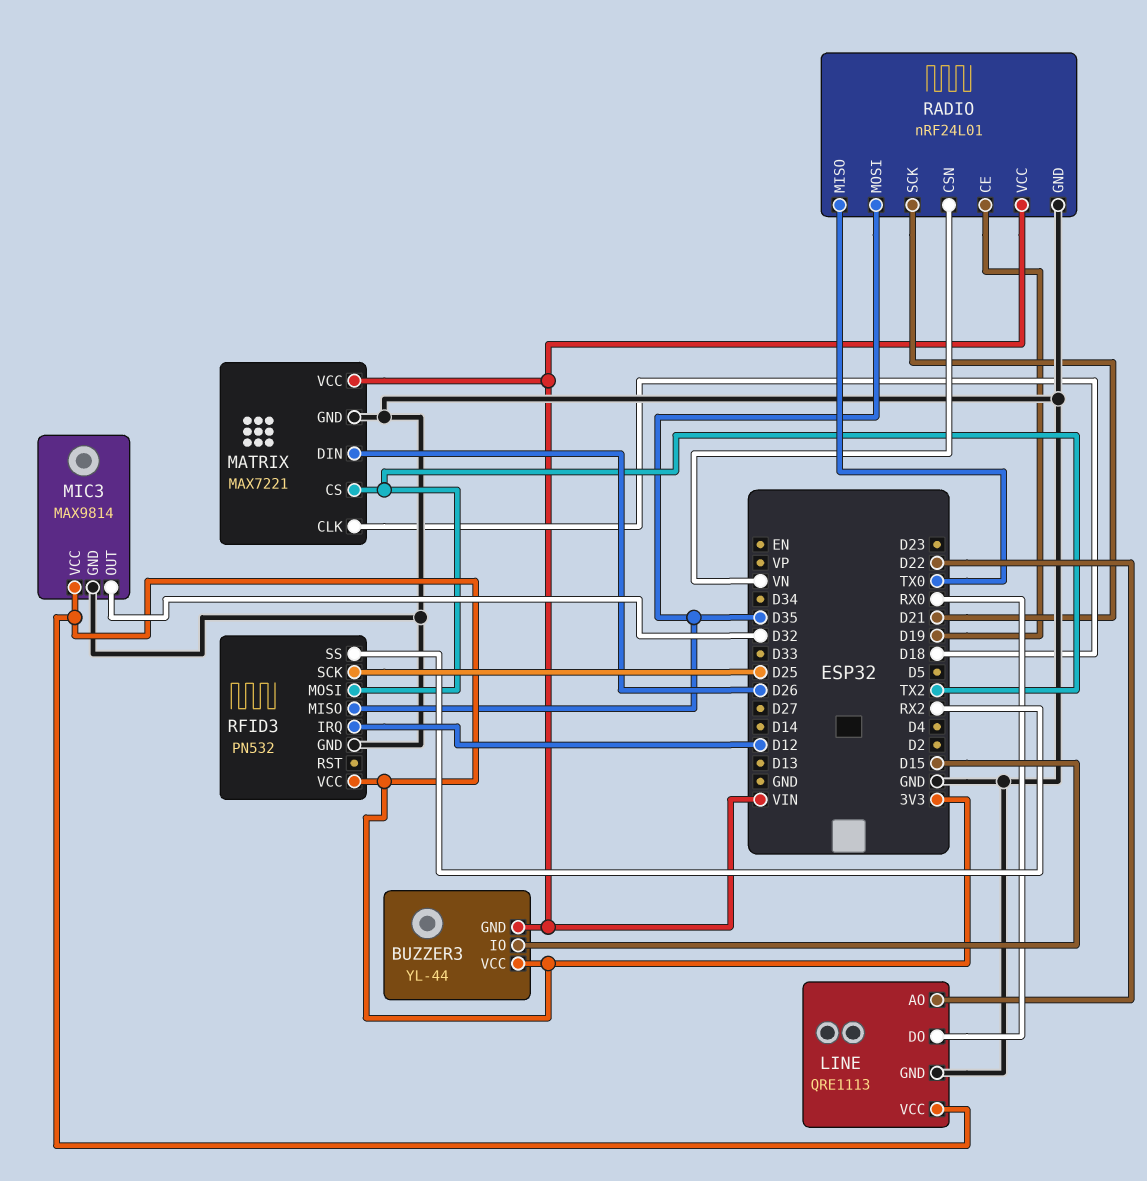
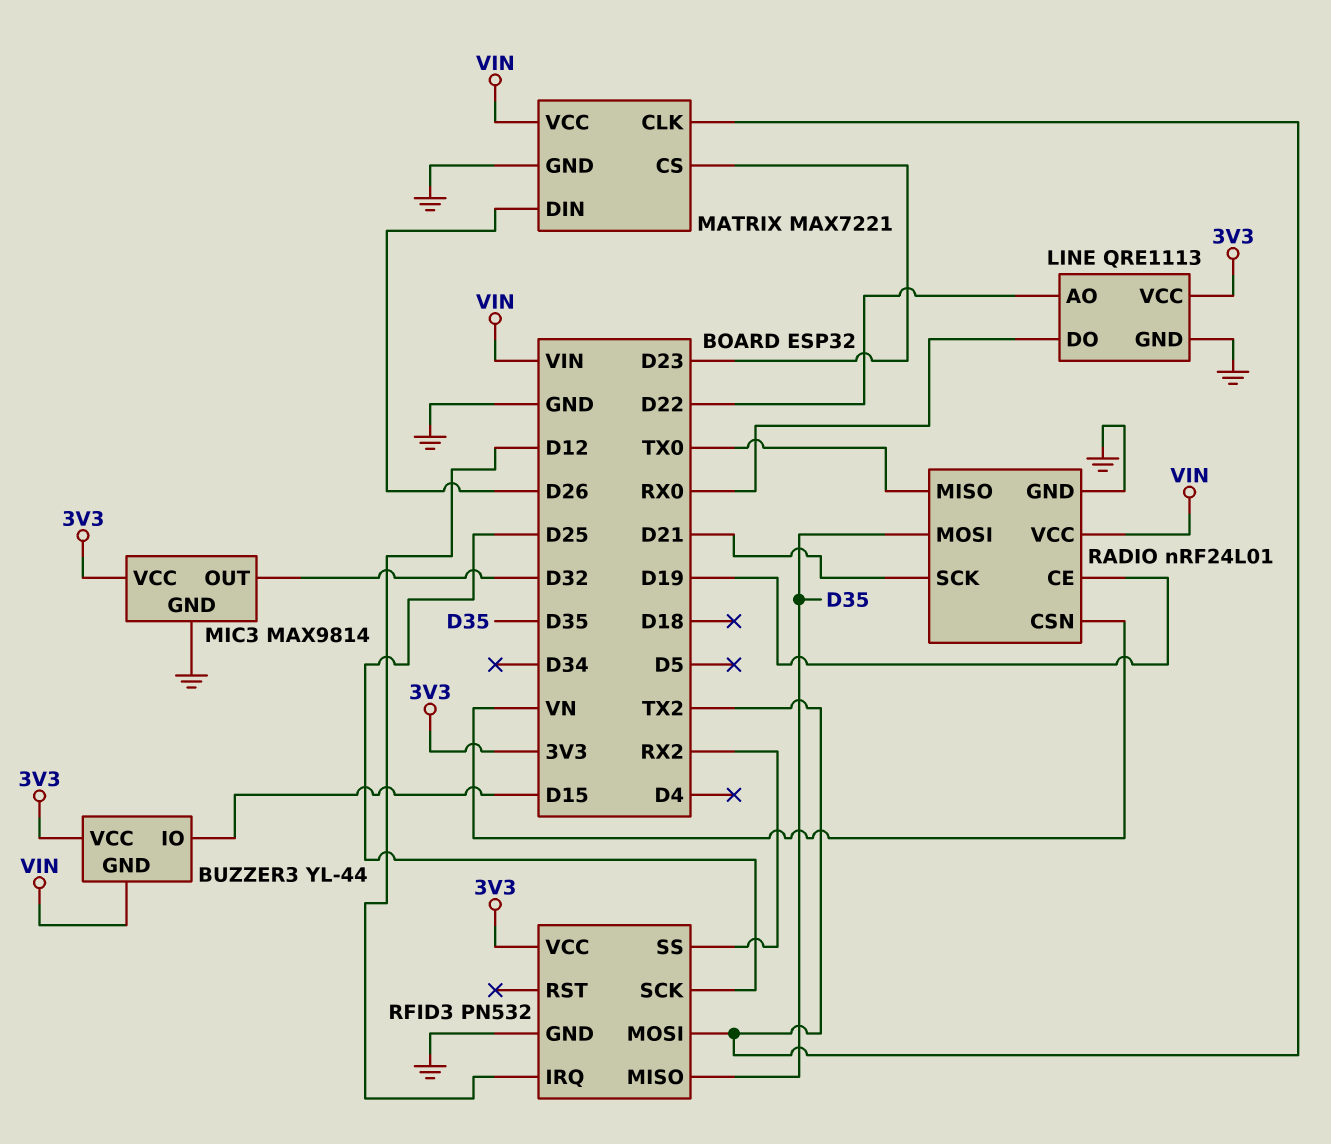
MATRIX pin CLK: D18 -> TX2
MATRIX pin CS: TX2 -> D23

